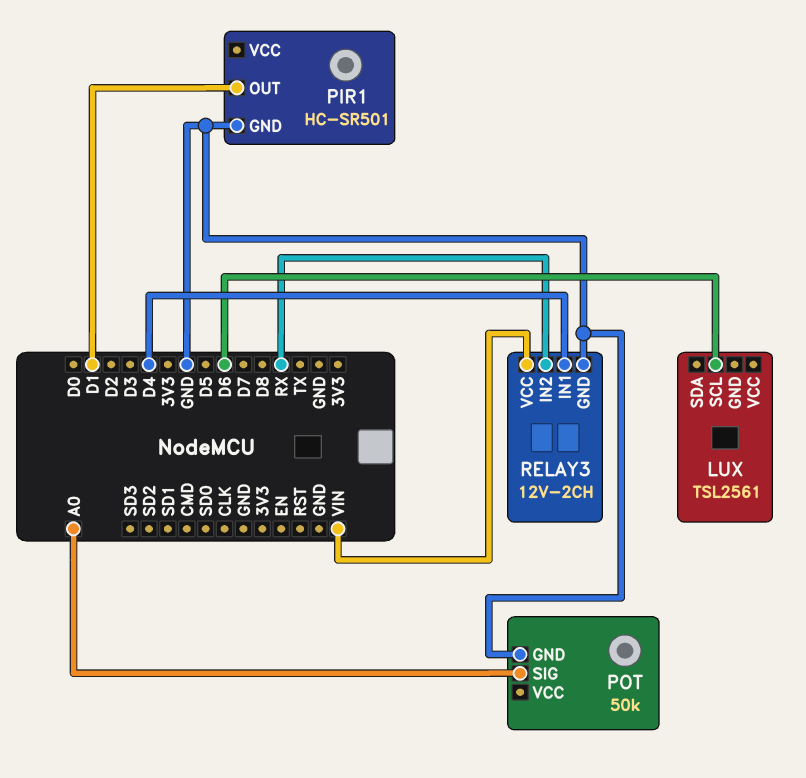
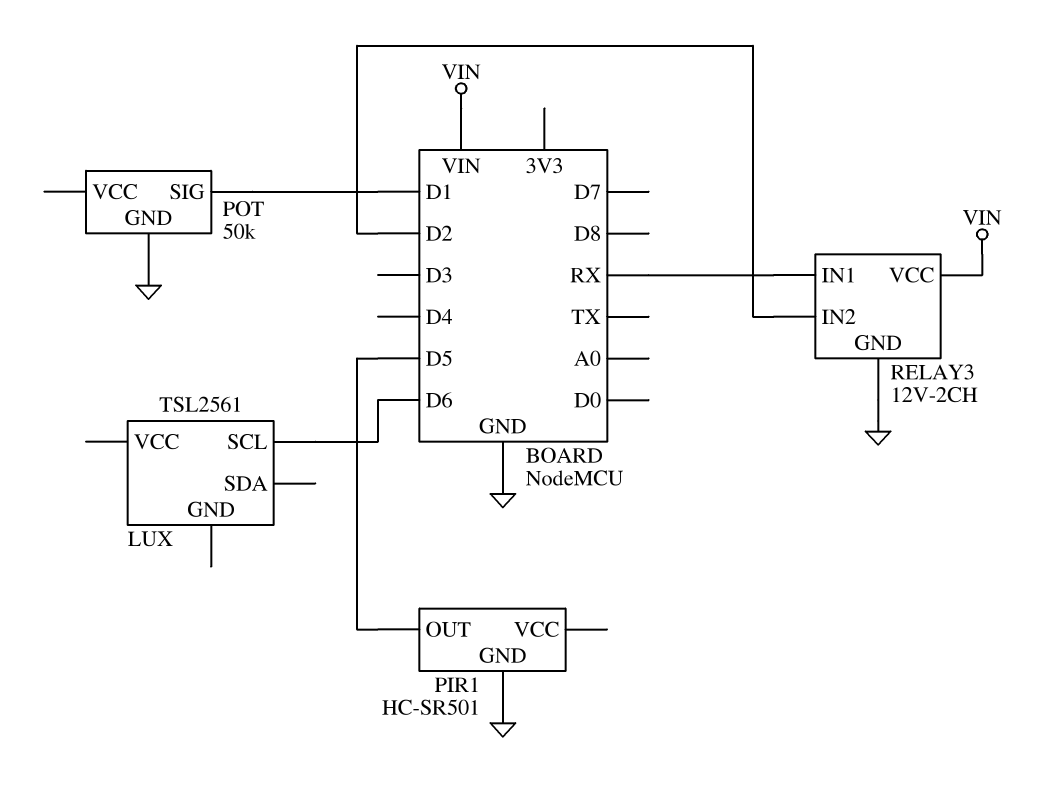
PIR1 pin OUT: D1 -> D5
POT pin SIG: A0 -> D1
RELAY3 pin IN1: D4 -> RX
RELAY3 pin IN2: RX -> D2

